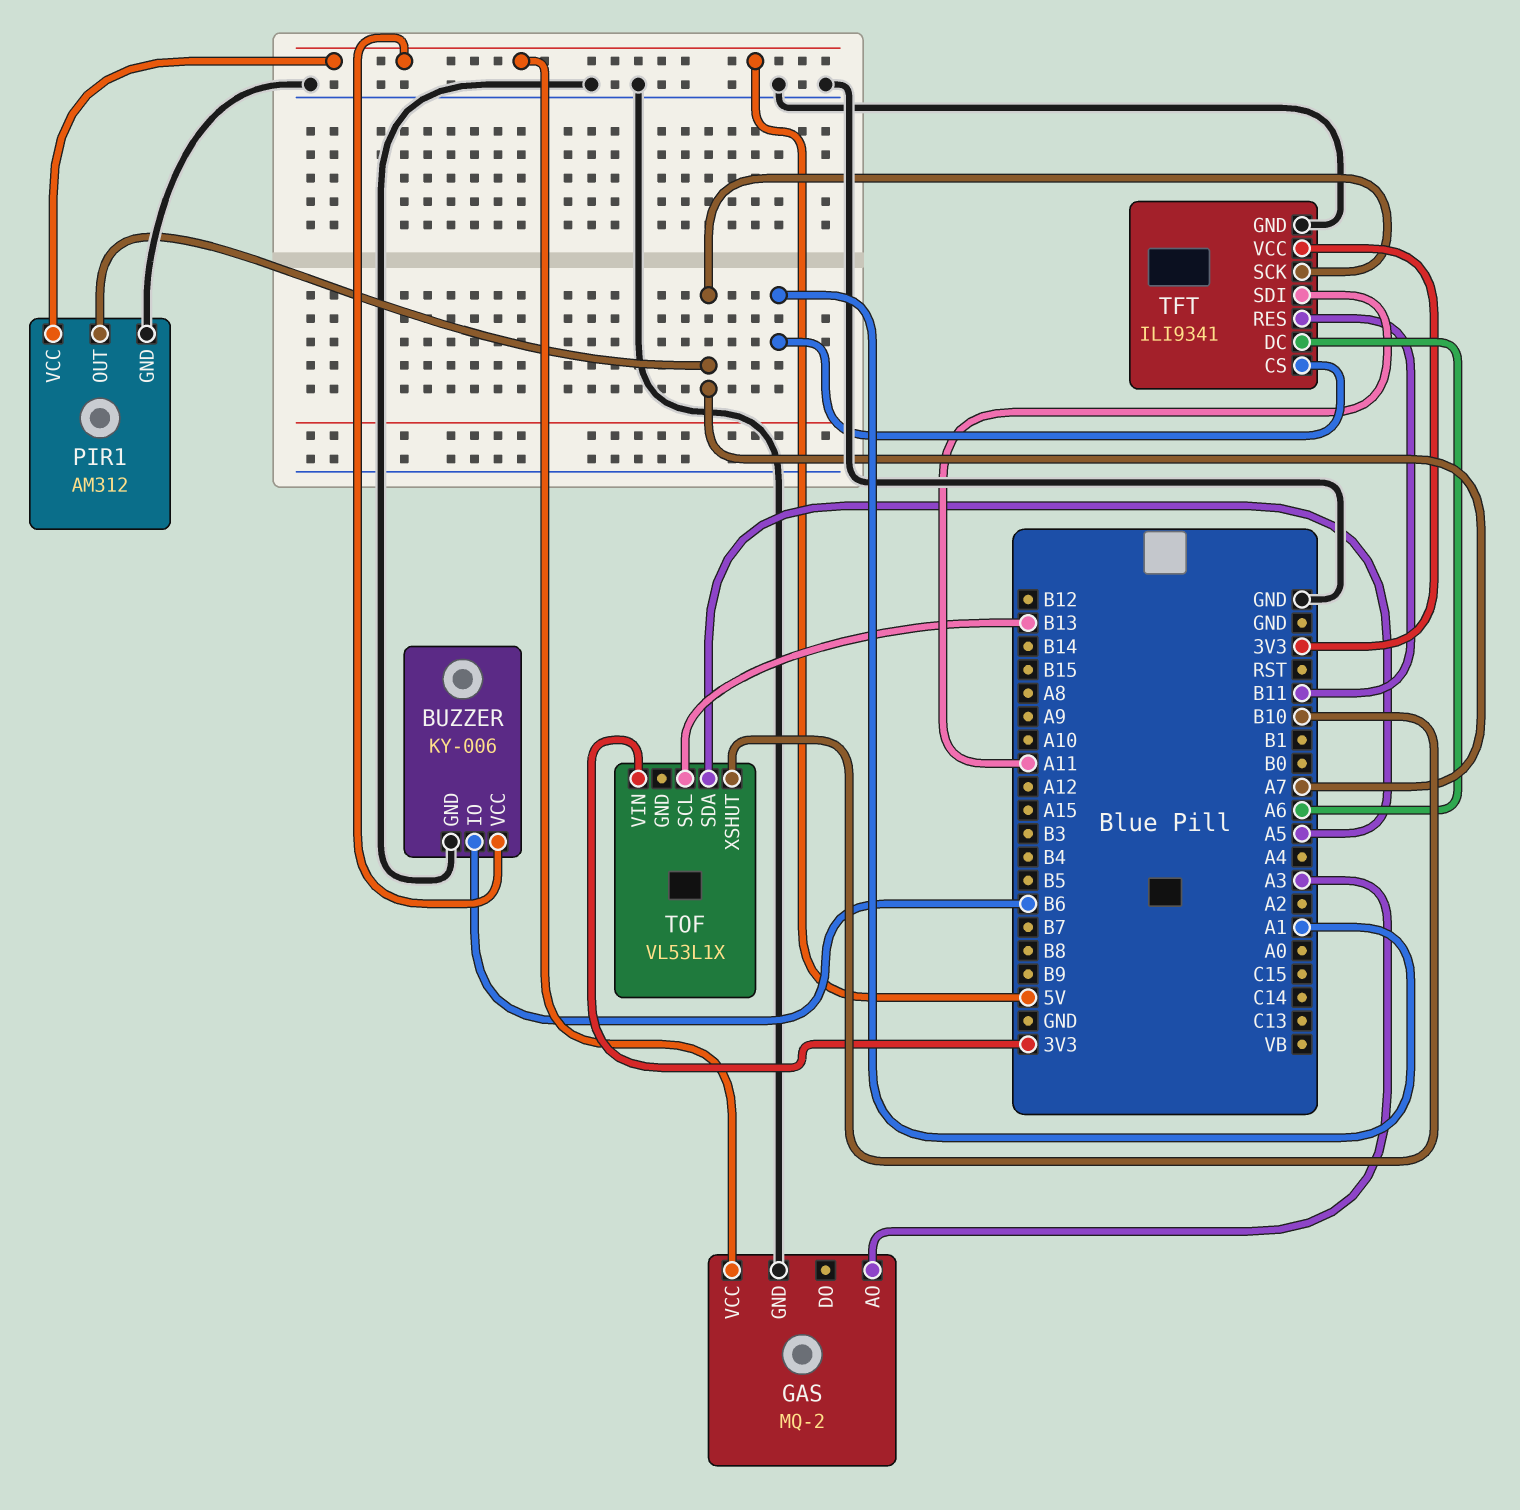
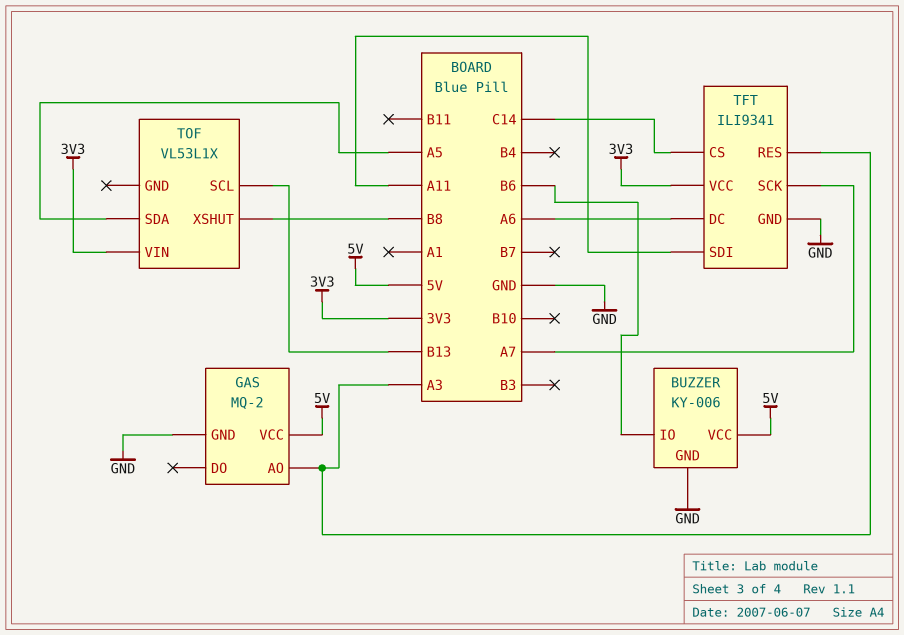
PIR1: AM312 -> none
PIR1 pin GND: GND -> none
PIR1 pin OUT: A7 -> none
PIR1 pin VCC: 5V -> none
TFT pin CS: A1 -> C14
TFT pin RES: B11 -> A3
TOF pin XSHUT: B10 -> B8

